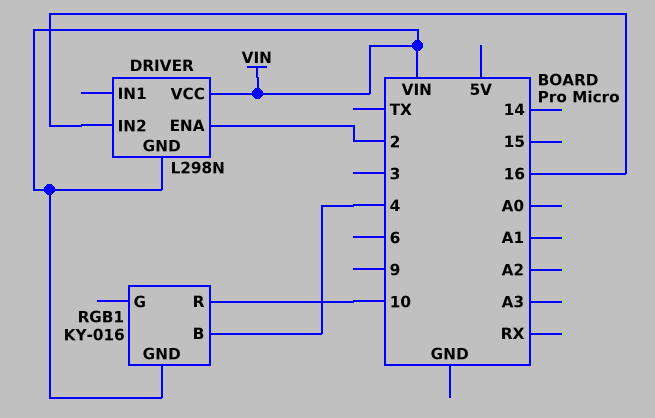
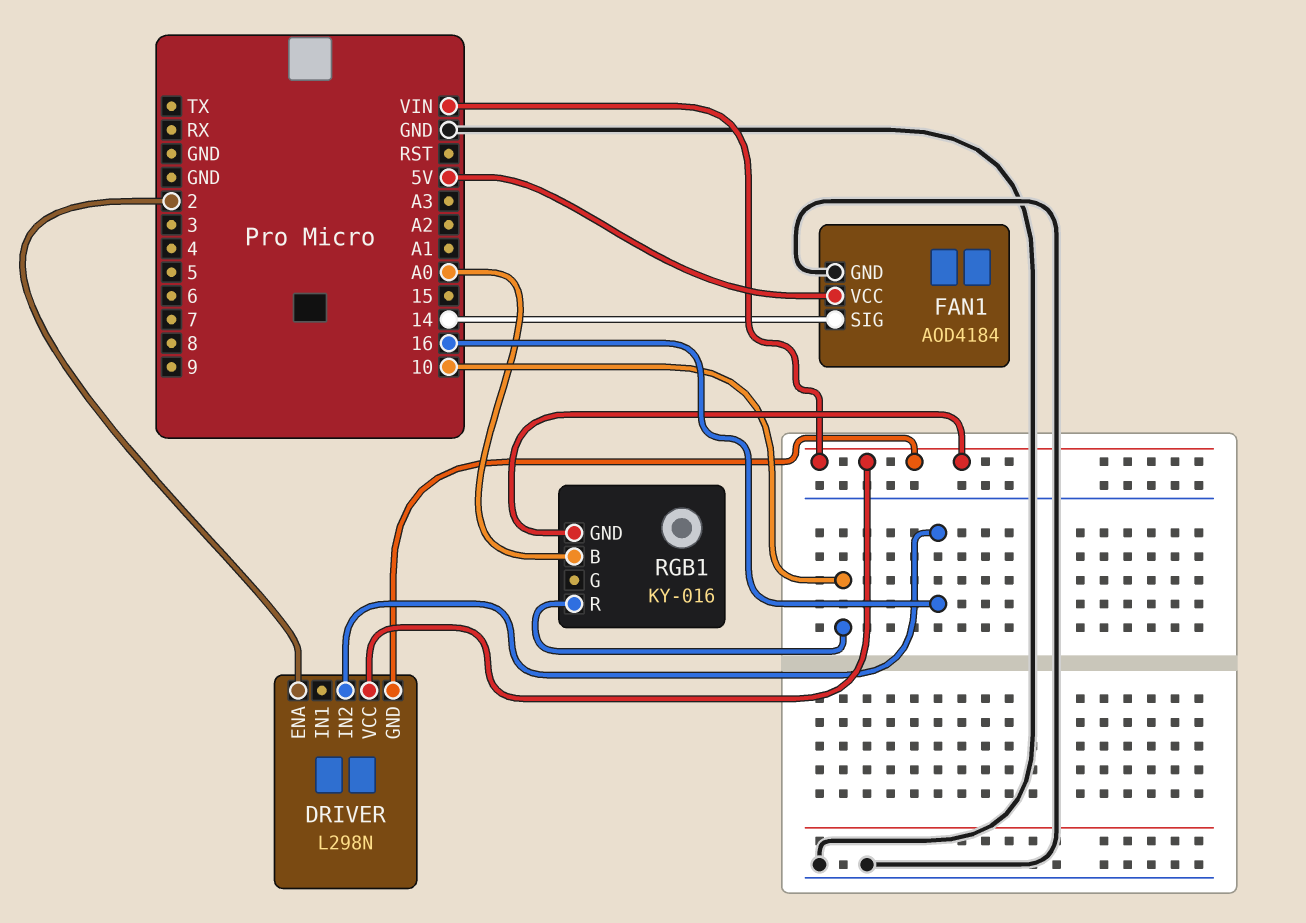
FAN1: none -> AOD4184
FAN1 pin GND: none -> GND
FAN1 pin SIG: none -> 14
FAN1 pin VCC: none -> 5V
RGB1 pin B: 4 -> A0

